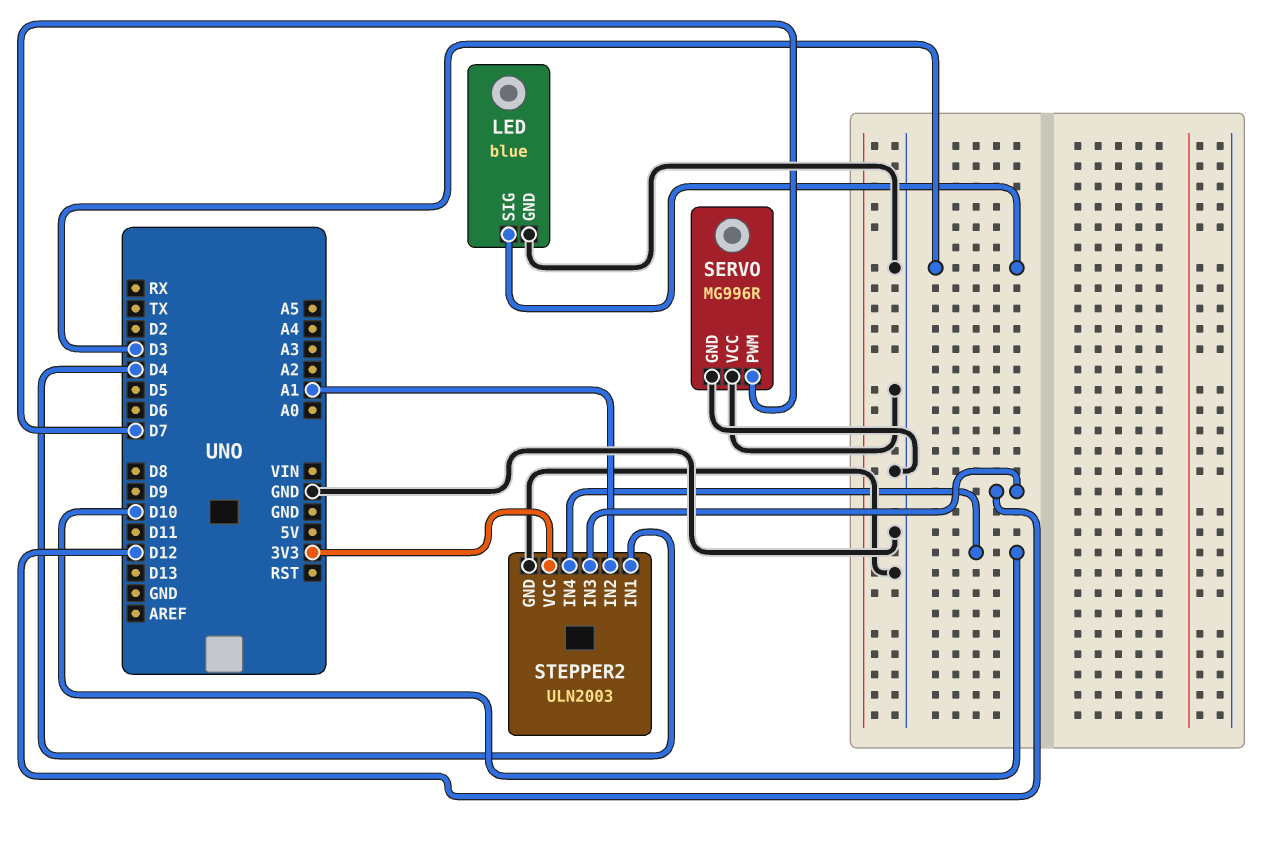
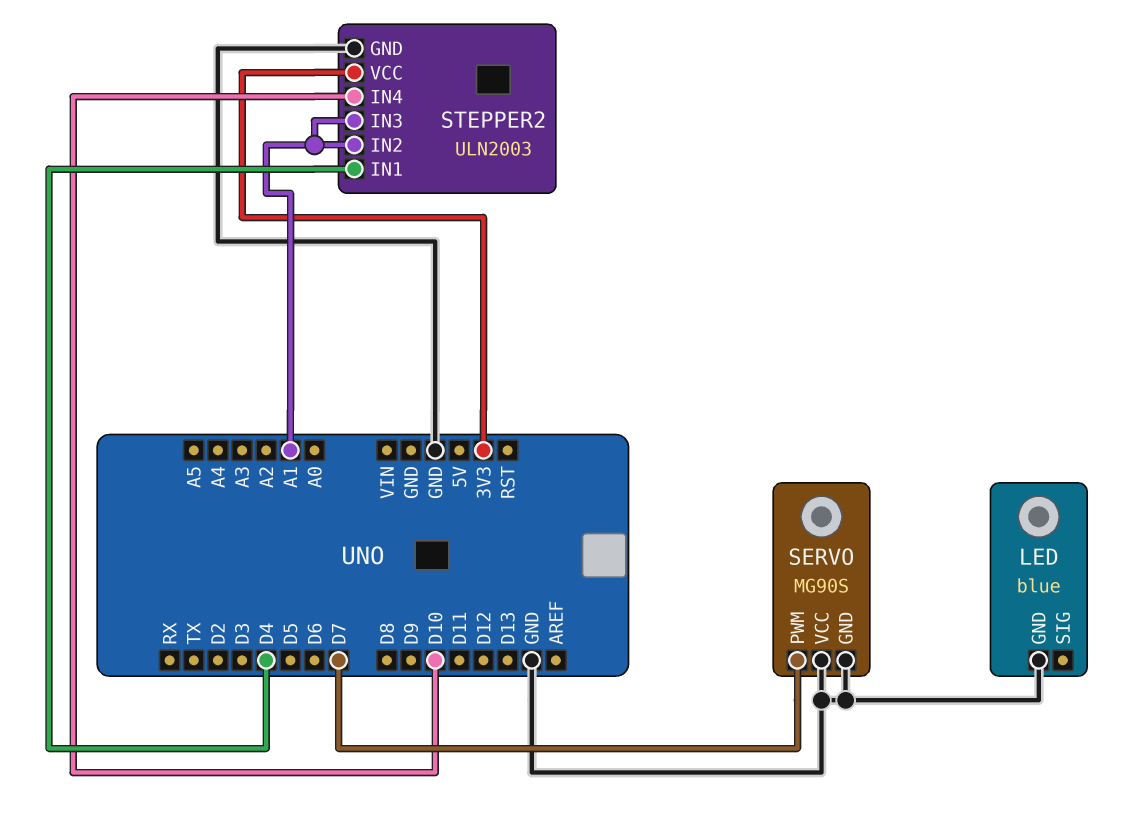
LED pin SIG: D3 -> none
SERVO: MG996R -> MG90S
STEPPER2 pin IN3: D12 -> A1

